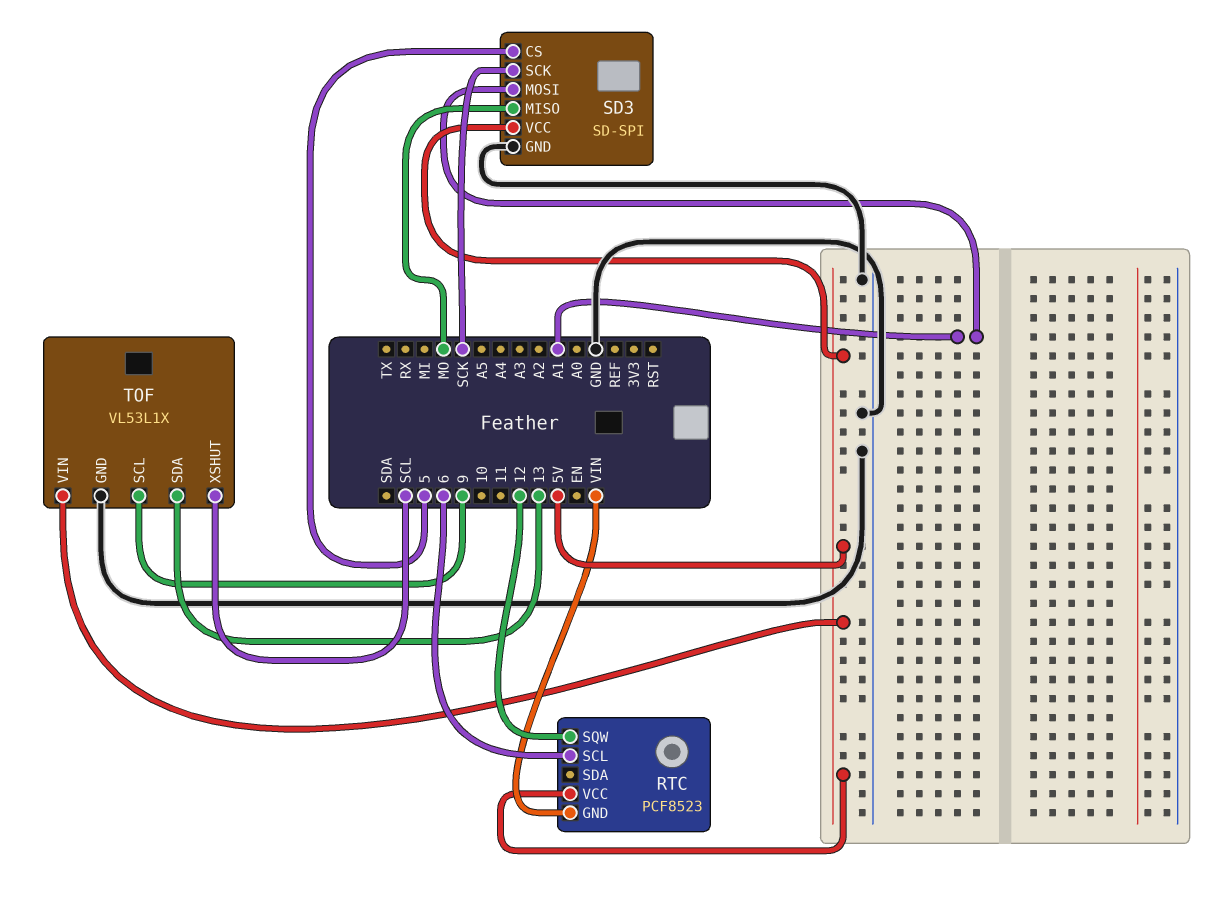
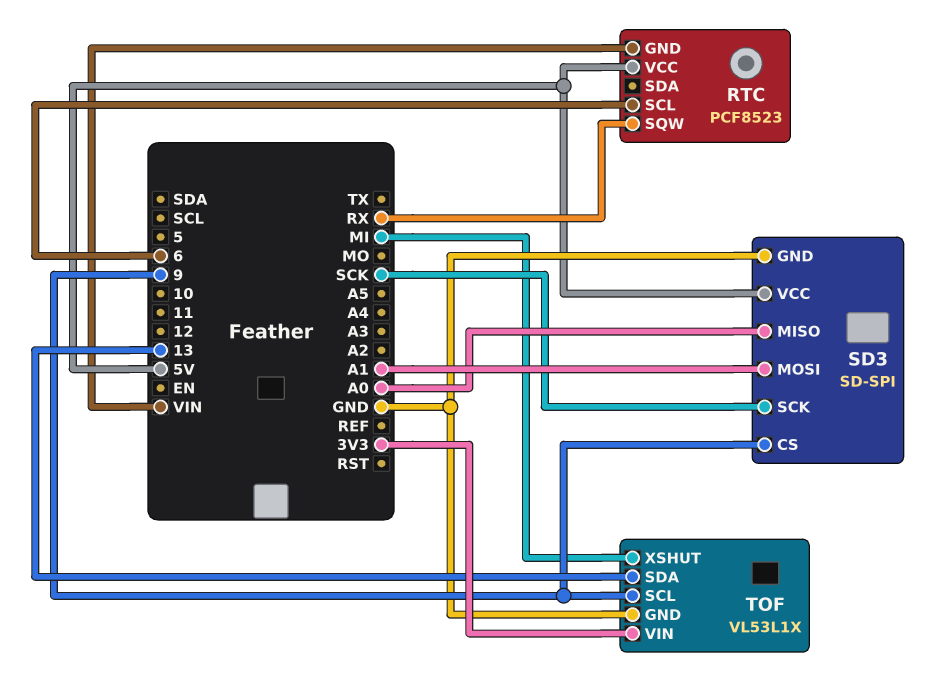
RTC pin SQW: 12 -> RX
SD3 pin CS: 5 -> 9
SD3 pin MISO: MO -> A0
TOF pin VIN: 5V -> 3V3
TOF pin XSHUT: SCL -> MI

